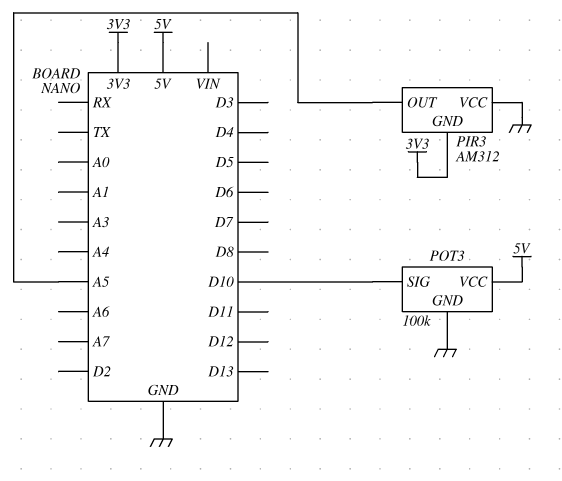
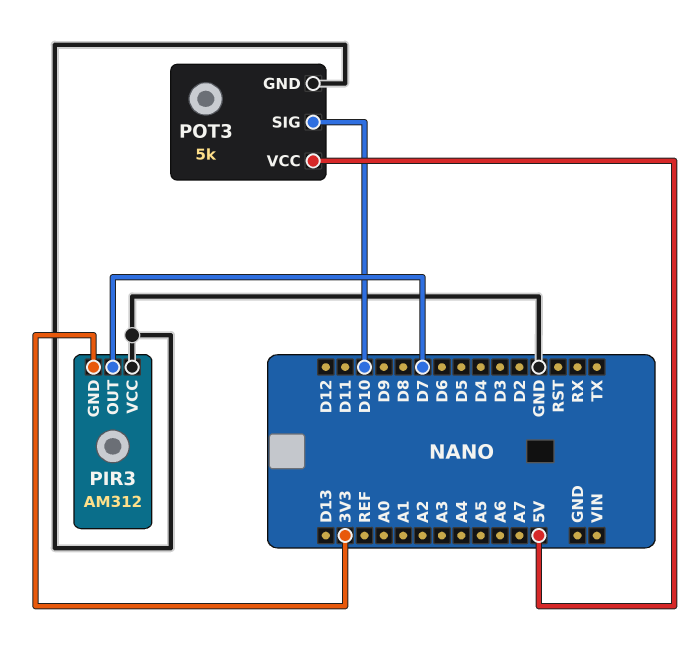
PIR3 pin OUT: A5 -> D7
POT3: 100k -> 5k

